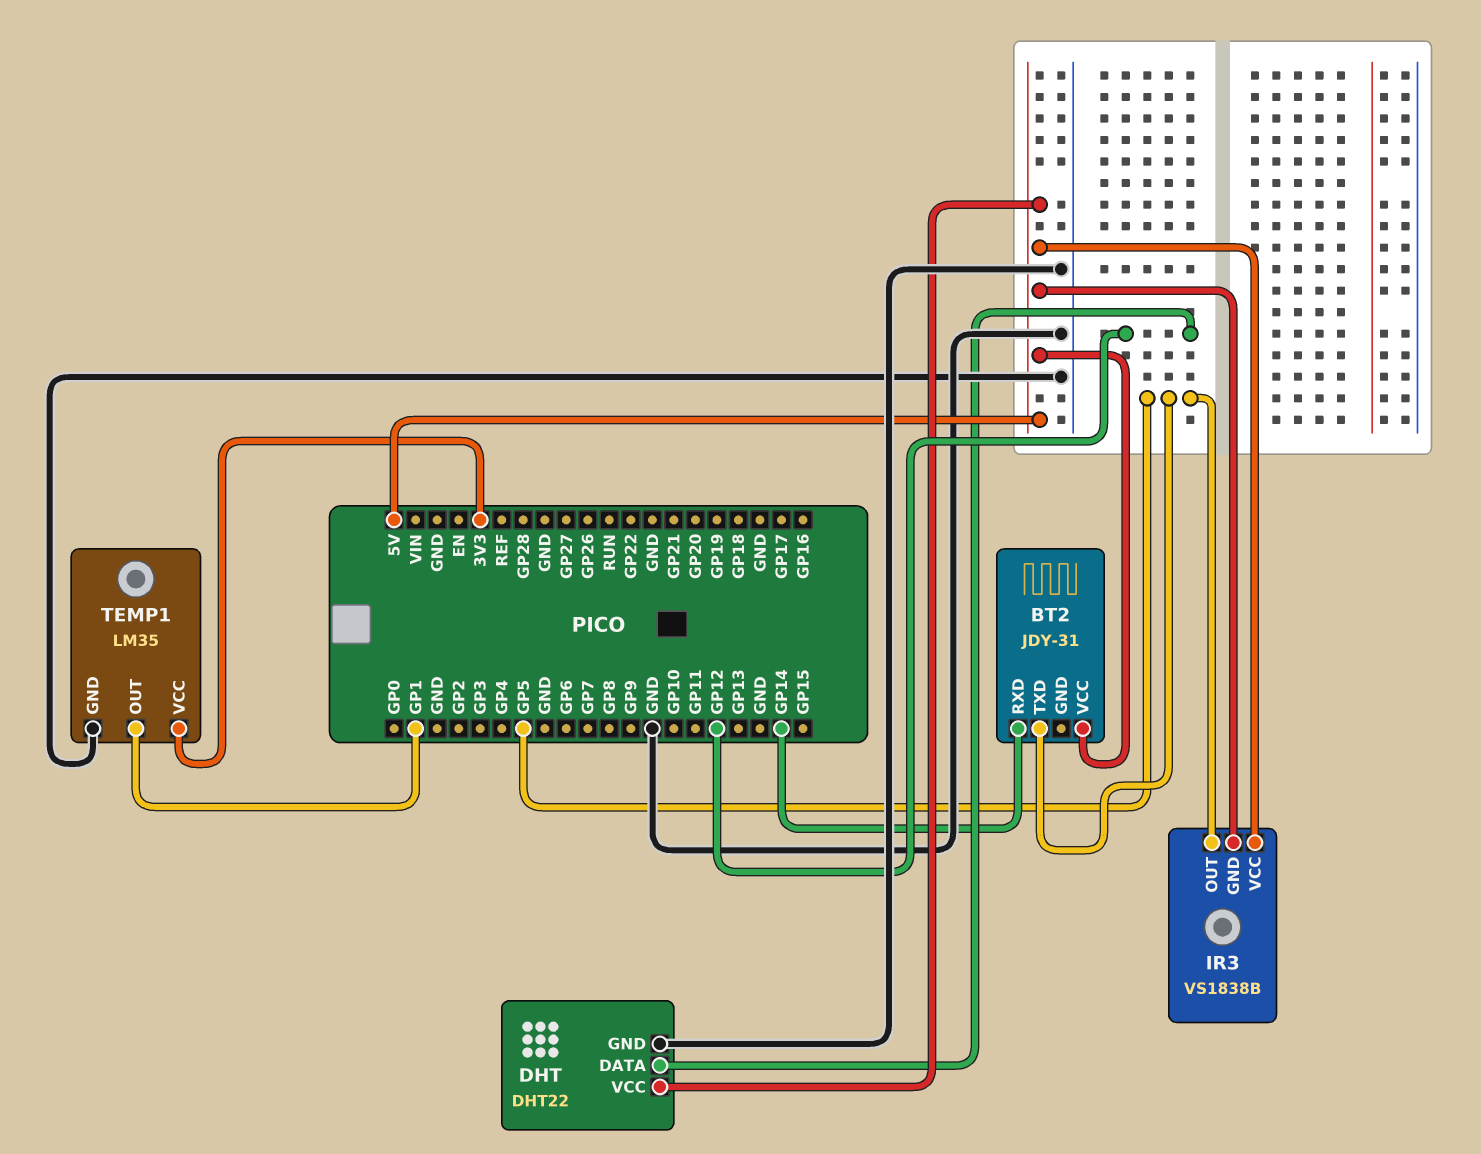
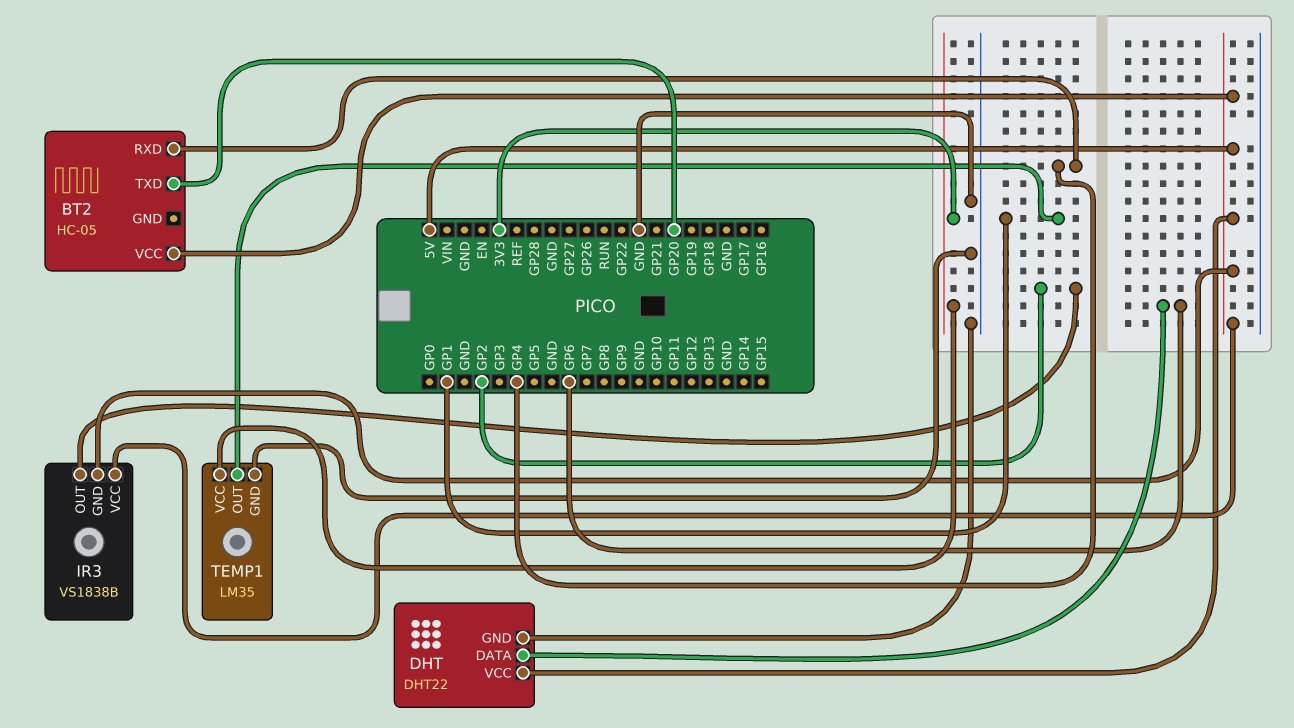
BT2: JDY-31 -> HC-05
BT2 pin RXD: GP14 -> GP4
BT2 pin TXD: GP5 -> GP20
DHT pin DATA: GP12 -> GP6
IR3 pin OUT: GP5 -> GP2

